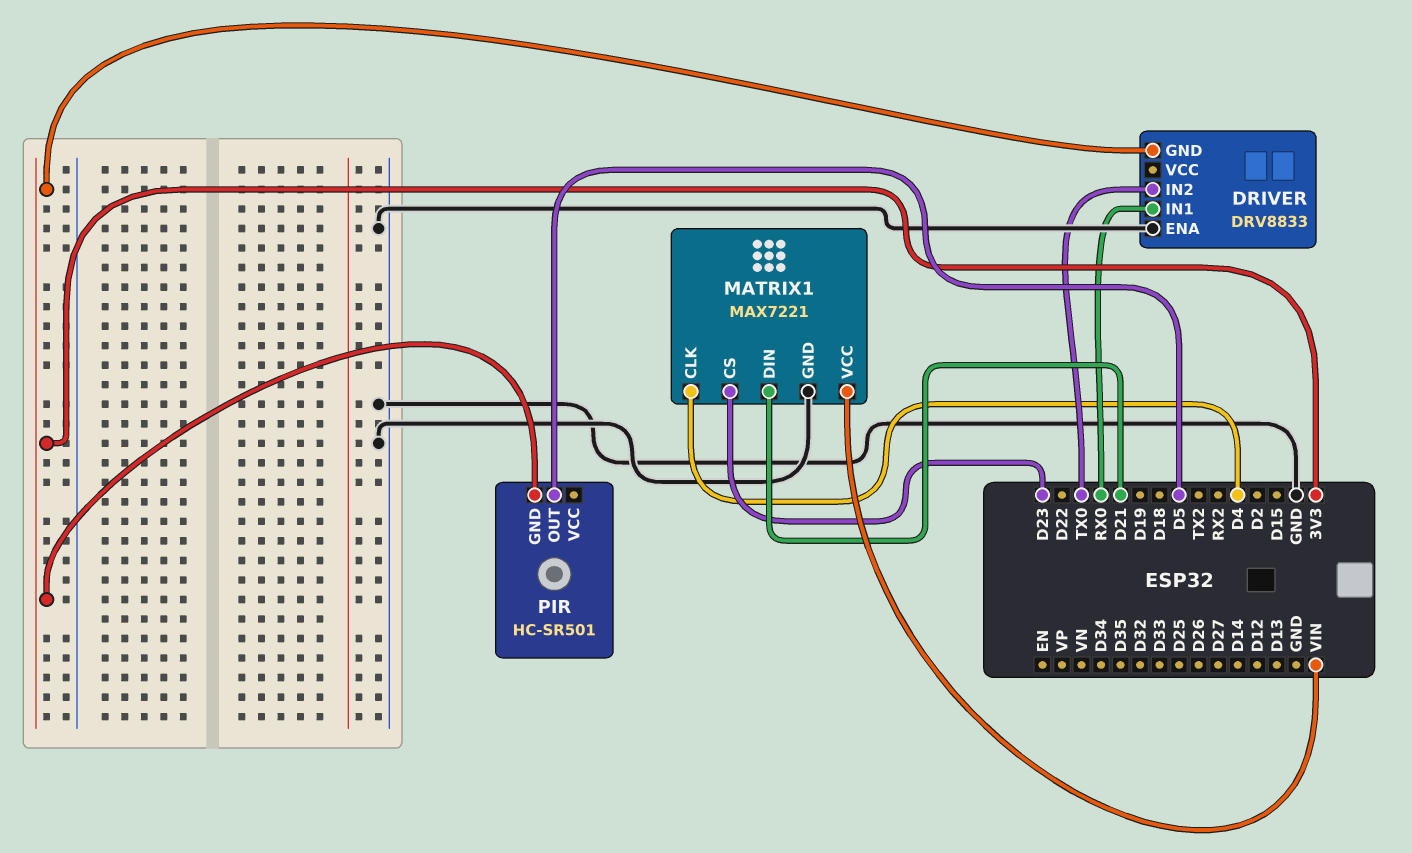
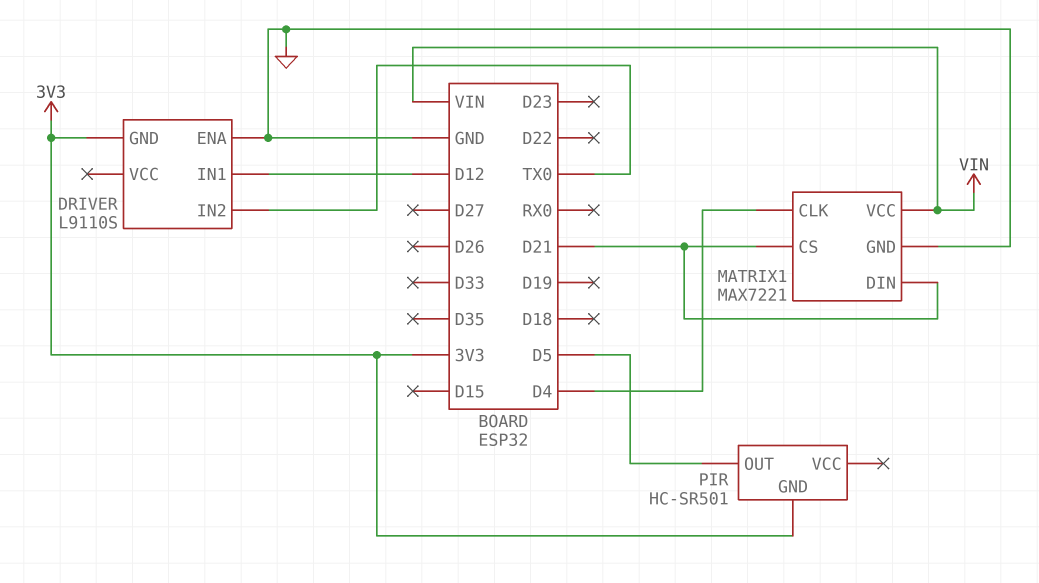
DRIVER: DRV8833 -> L9110S
DRIVER pin IN1: RX0 -> D12
MATRIX1 pin CS: D23 -> D21

